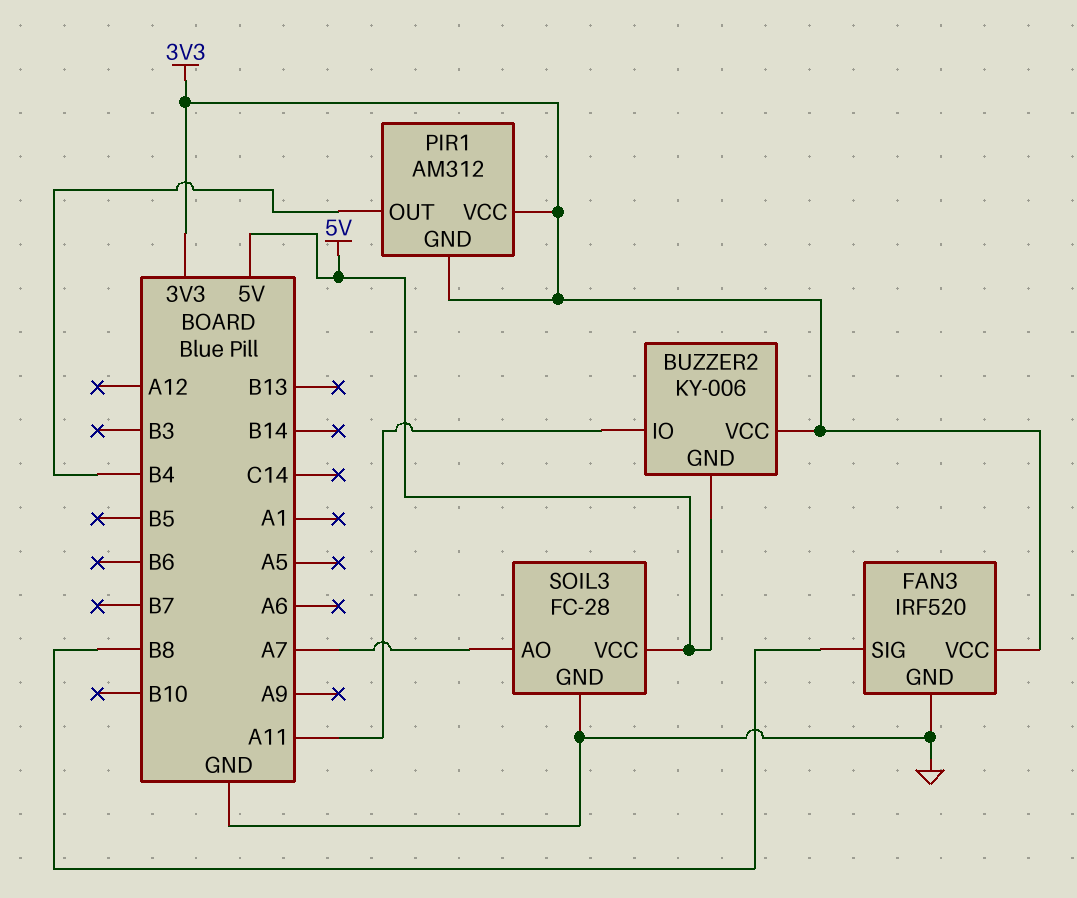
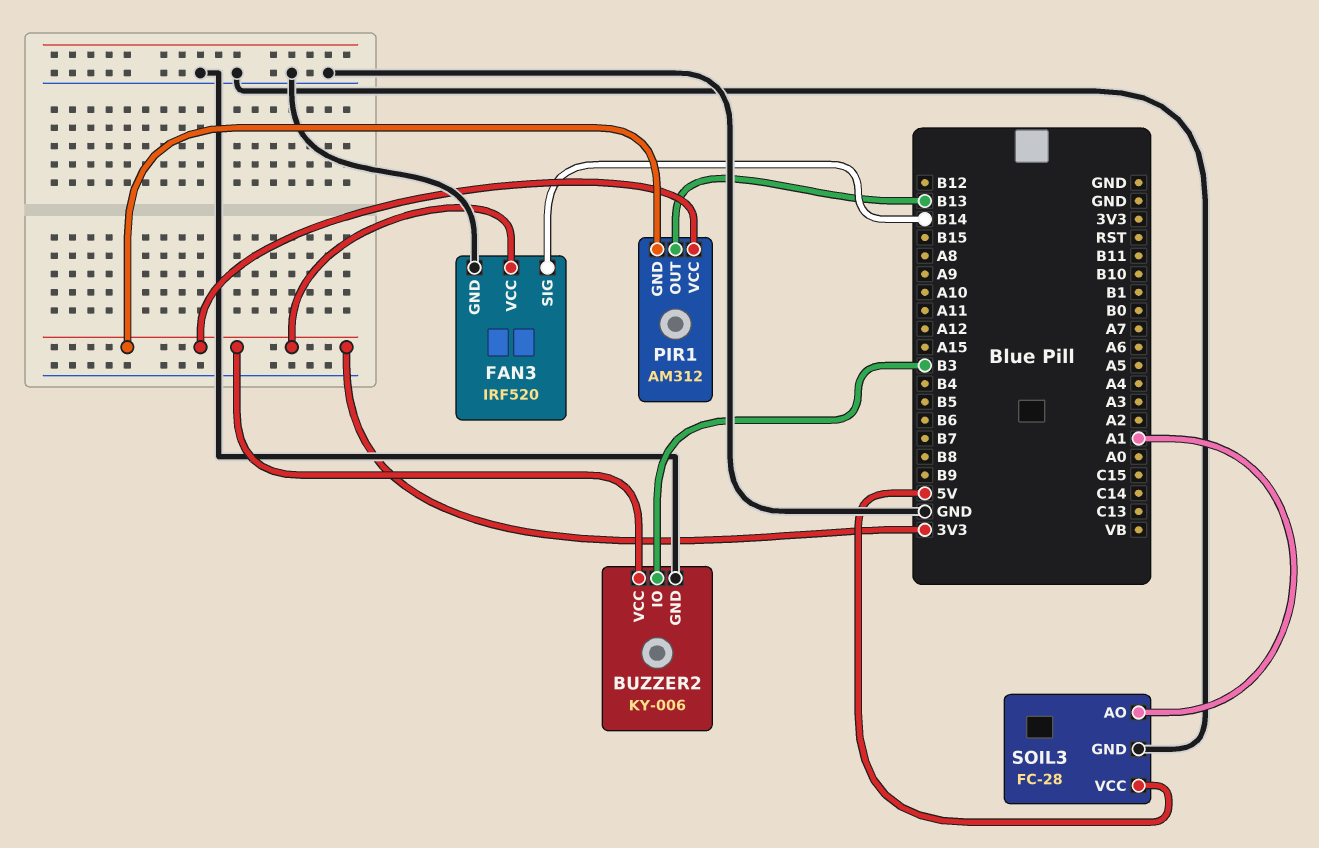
BUZZER2 pin GND: 5V -> GND
BUZZER2 pin IO: A11 -> B3
FAN3 pin SIG: B8 -> B14
PIR1 pin OUT: B4 -> B13
SOIL3 pin AO: A7 -> A1

